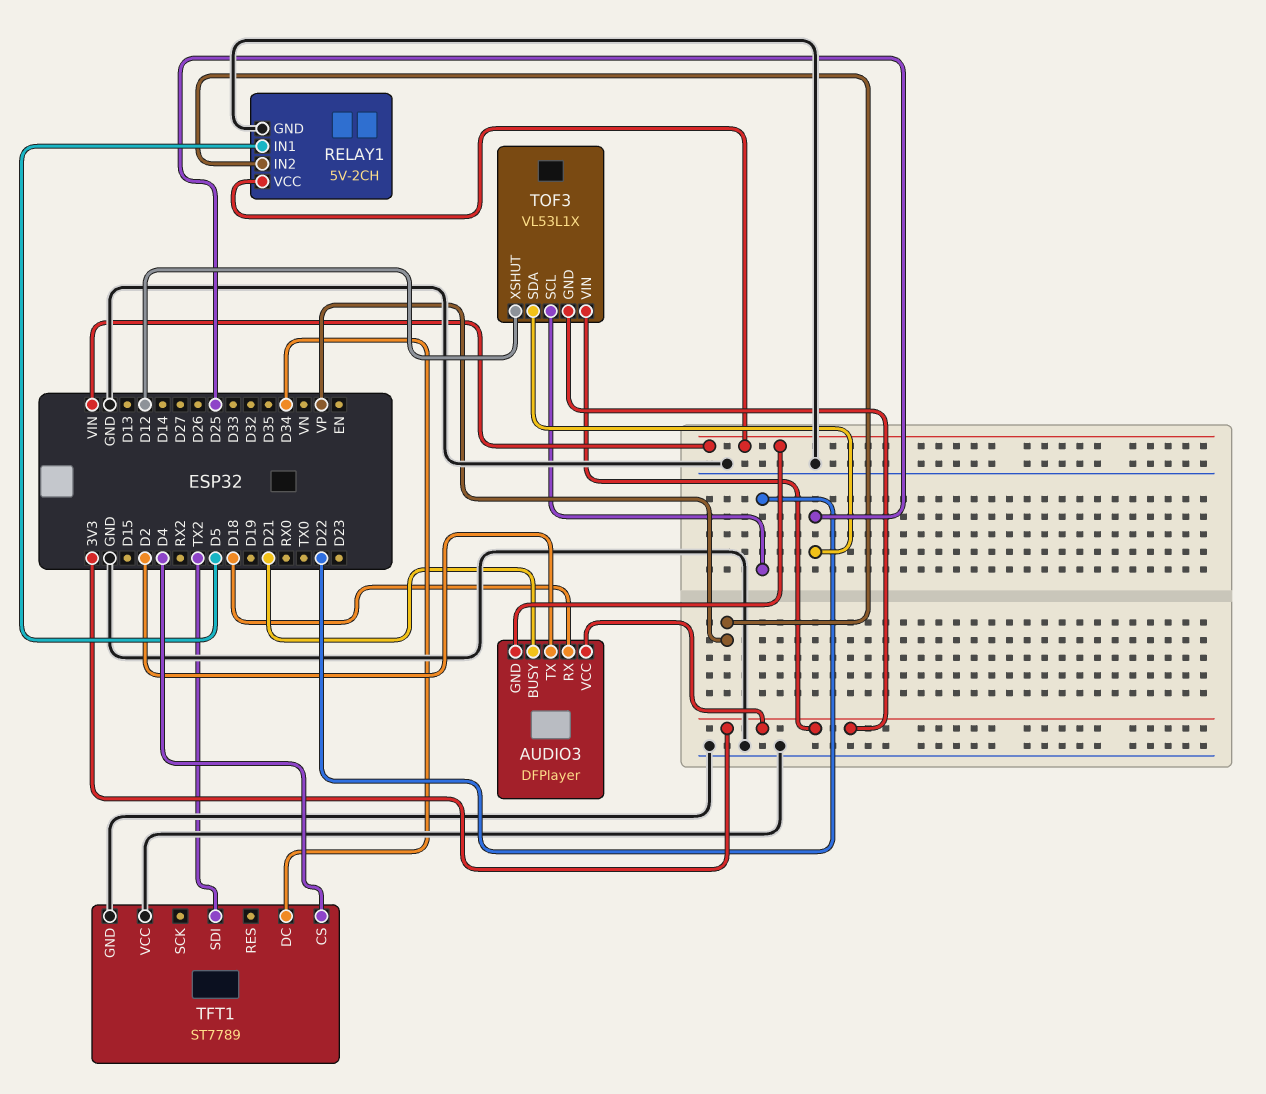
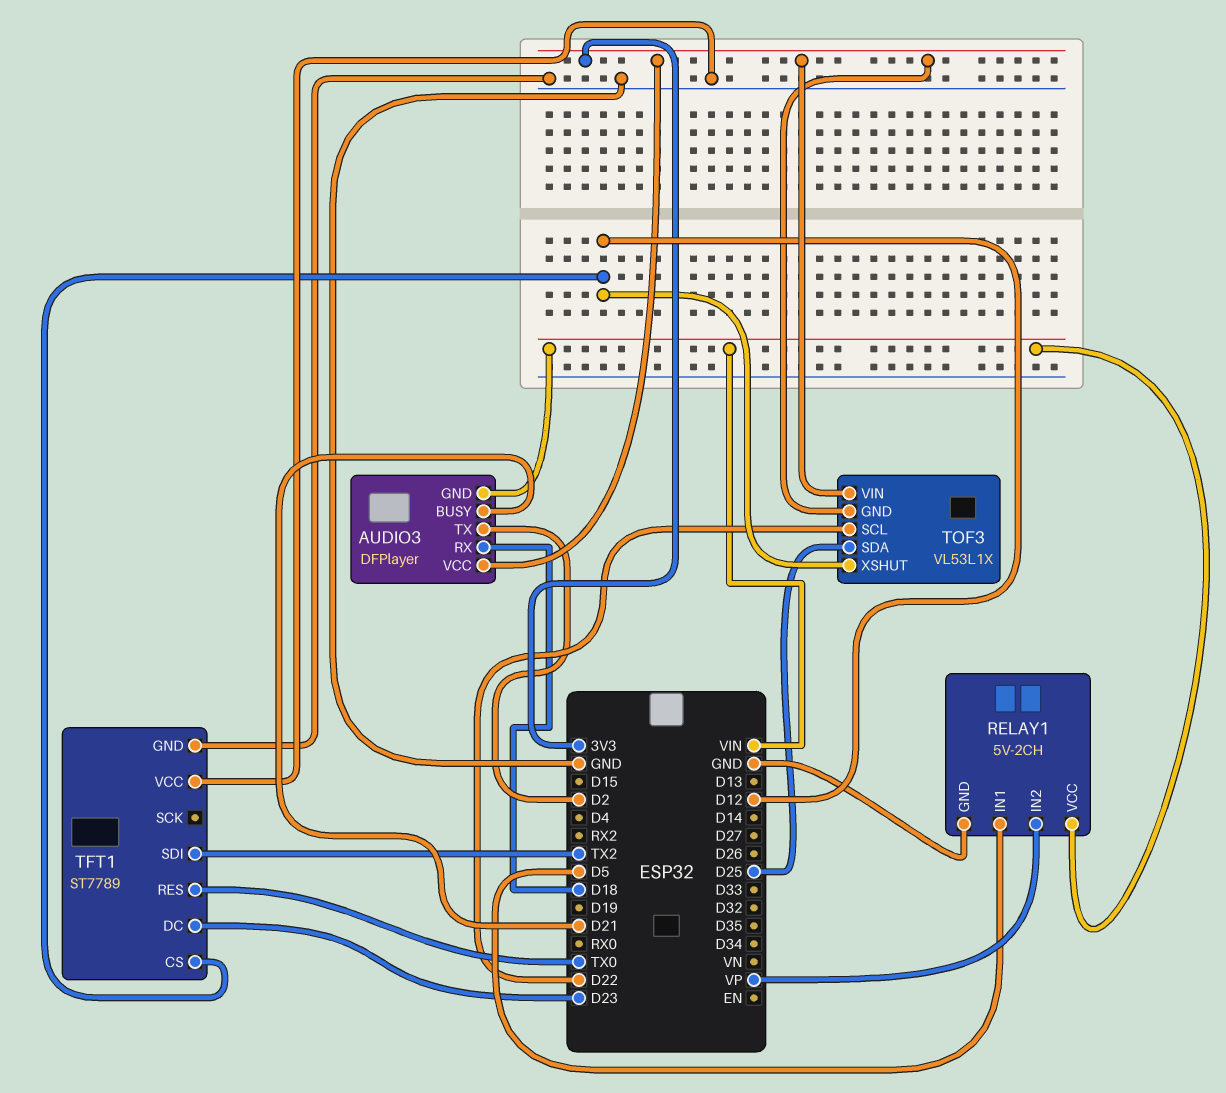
TFT1 pin CS: D4 -> D12
TFT1 pin DC: D34 -> D23
TFT1 pin RES: none -> TX0

